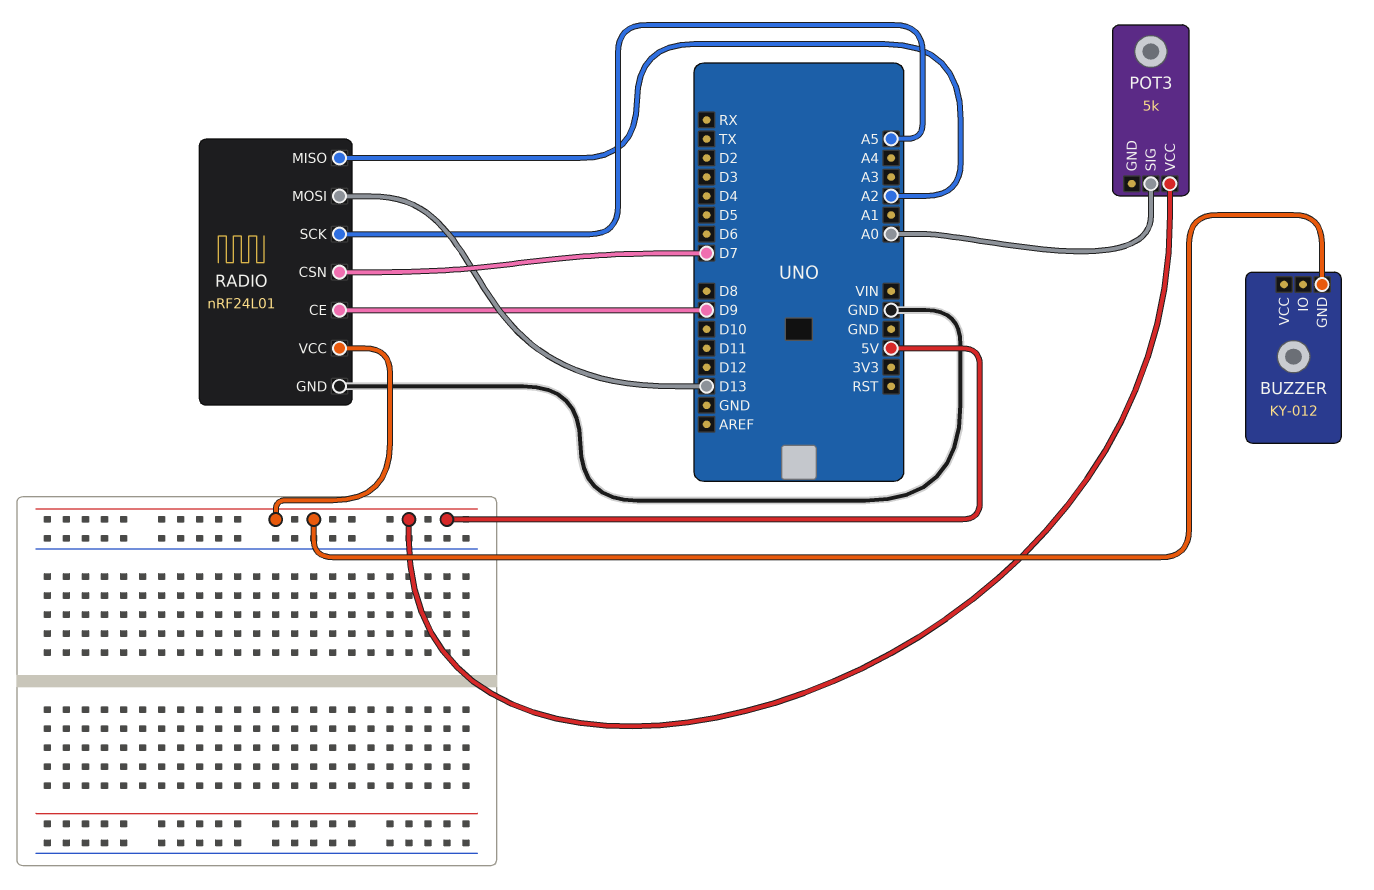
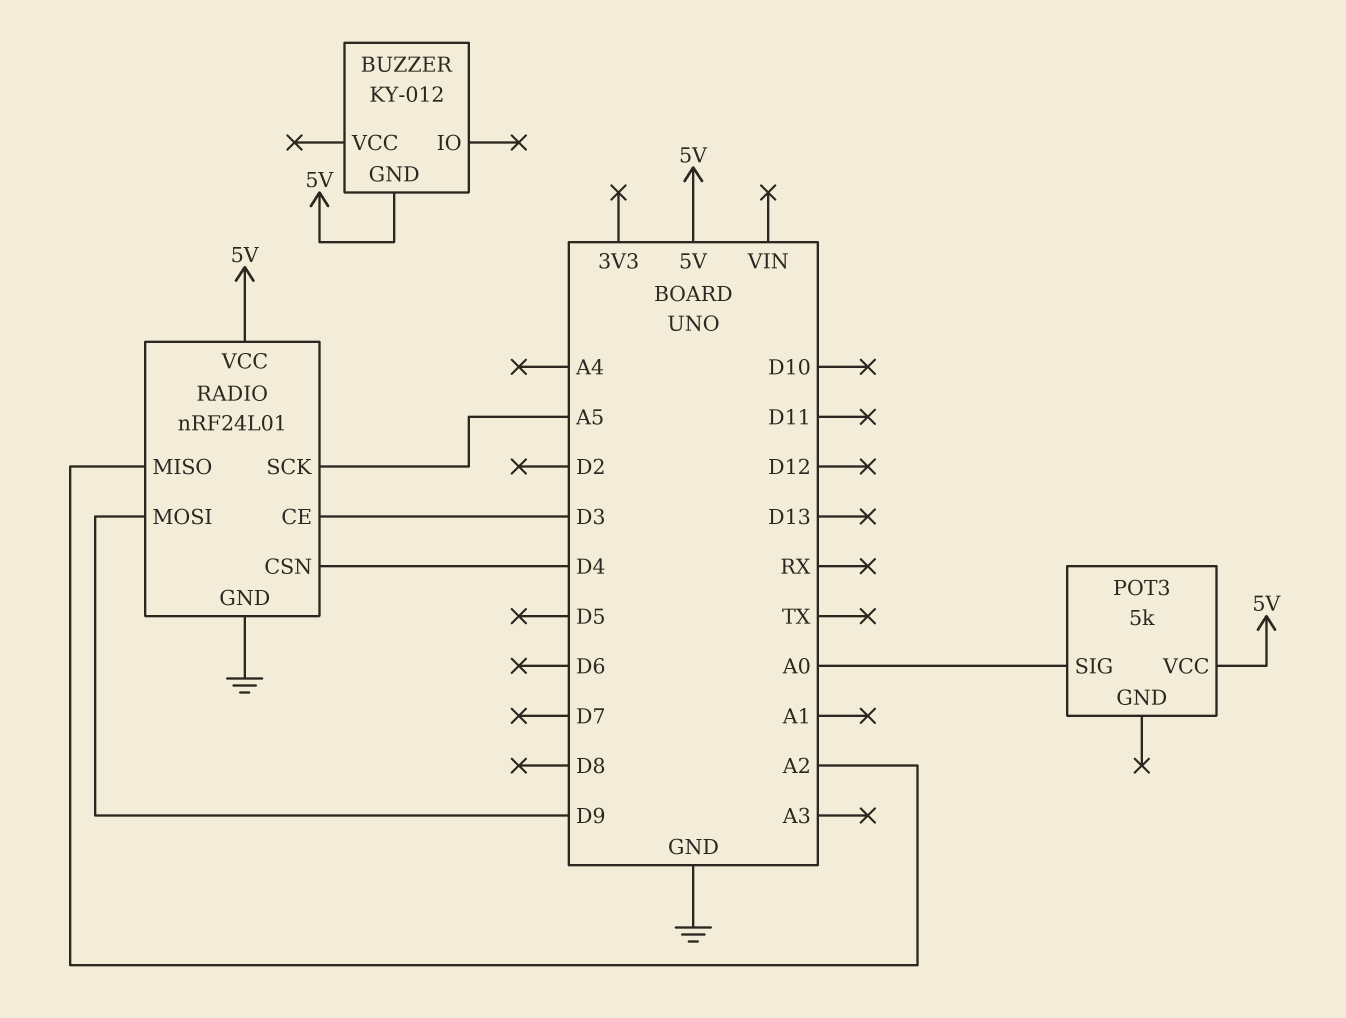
RADIO pin CE: D9 -> D3
RADIO pin CSN: D7 -> D4
RADIO pin MOSI: D13 -> D9

